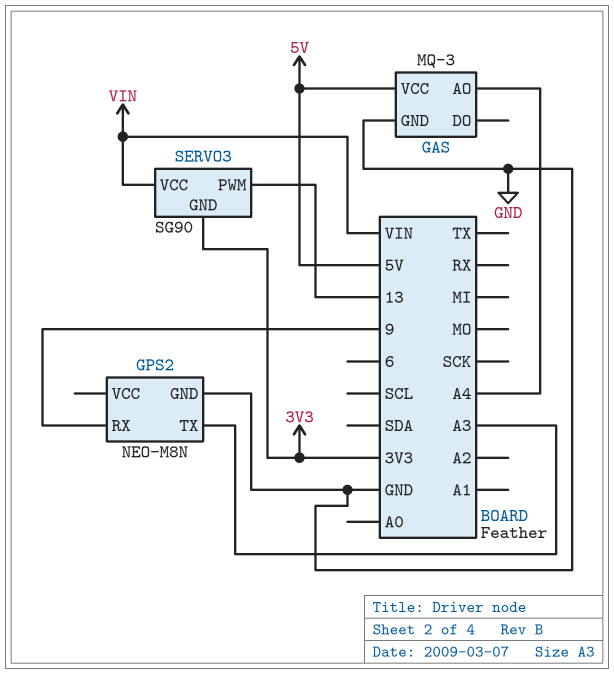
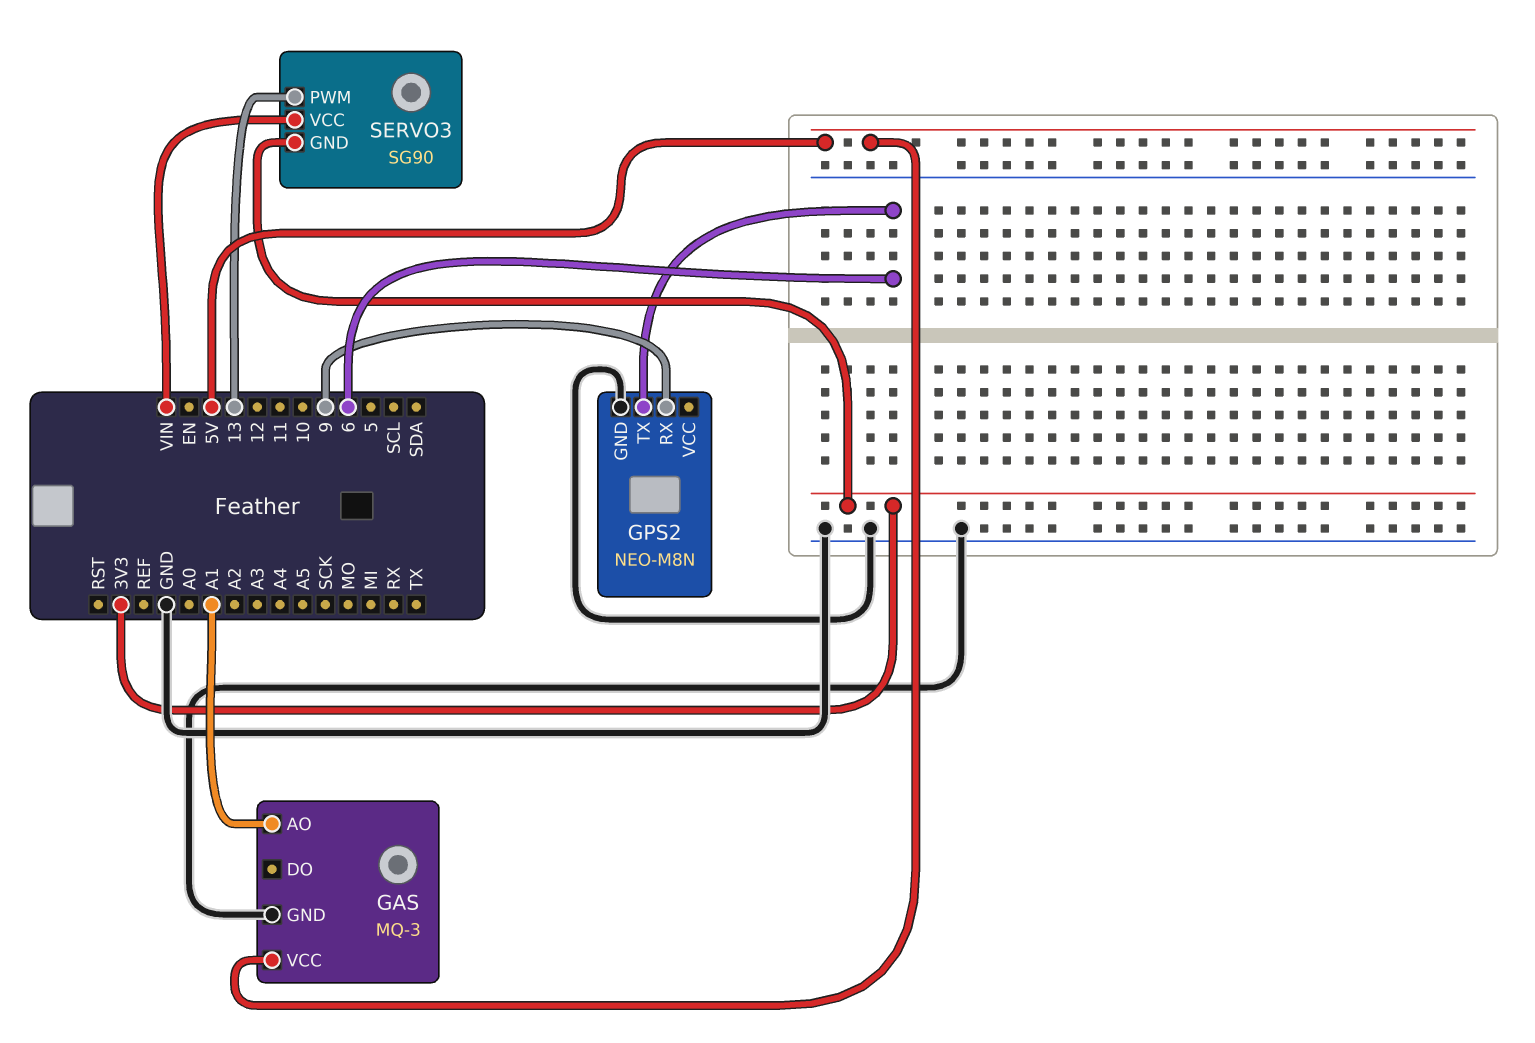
GAS pin AO: A4 -> A1
GPS2 pin TX: A3 -> 6

